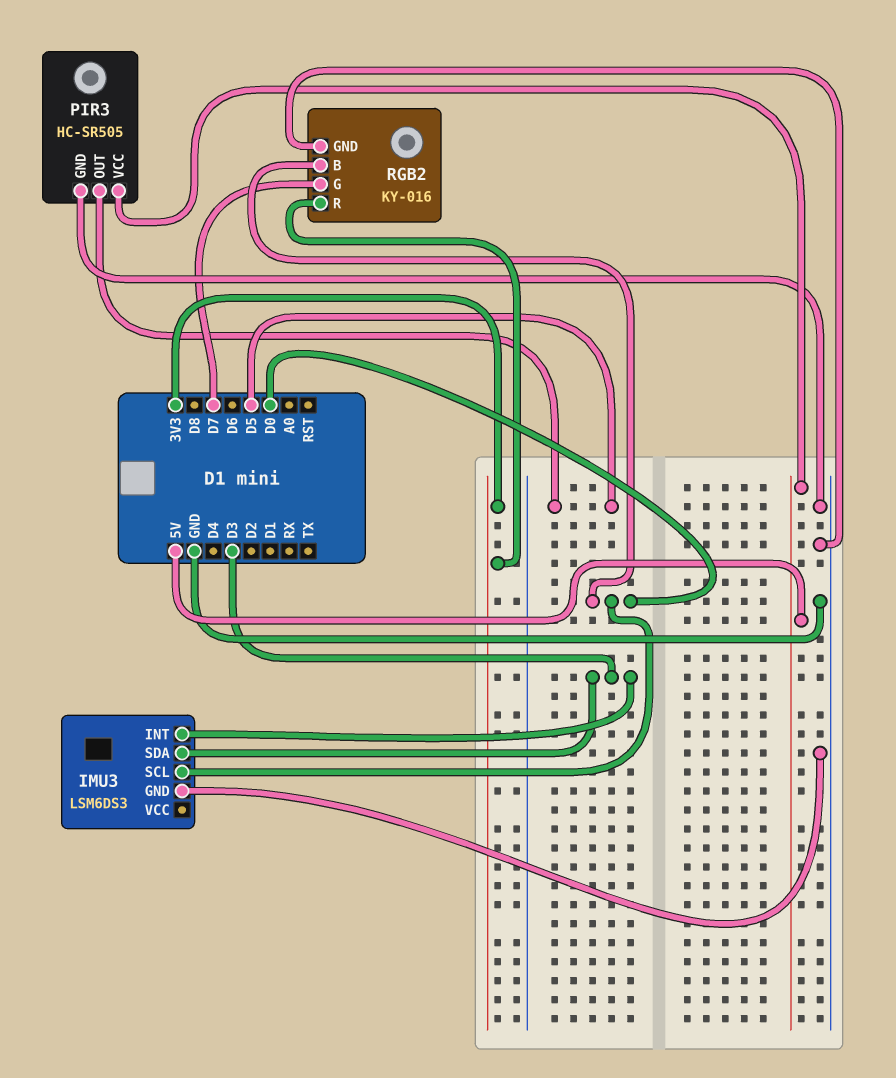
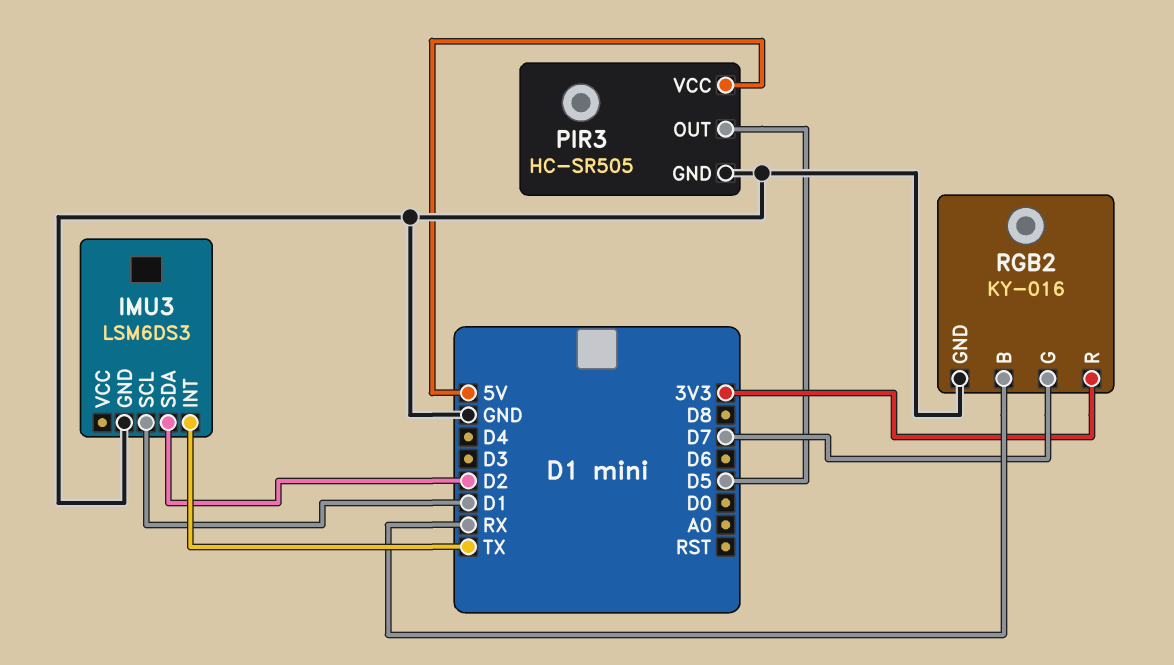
IMU3 pin INT: D3 -> TX
IMU3 pin SCL: D0 -> D1
IMU3 pin SDA: D3 -> D2
RGB2 pin B: D0 -> RX

